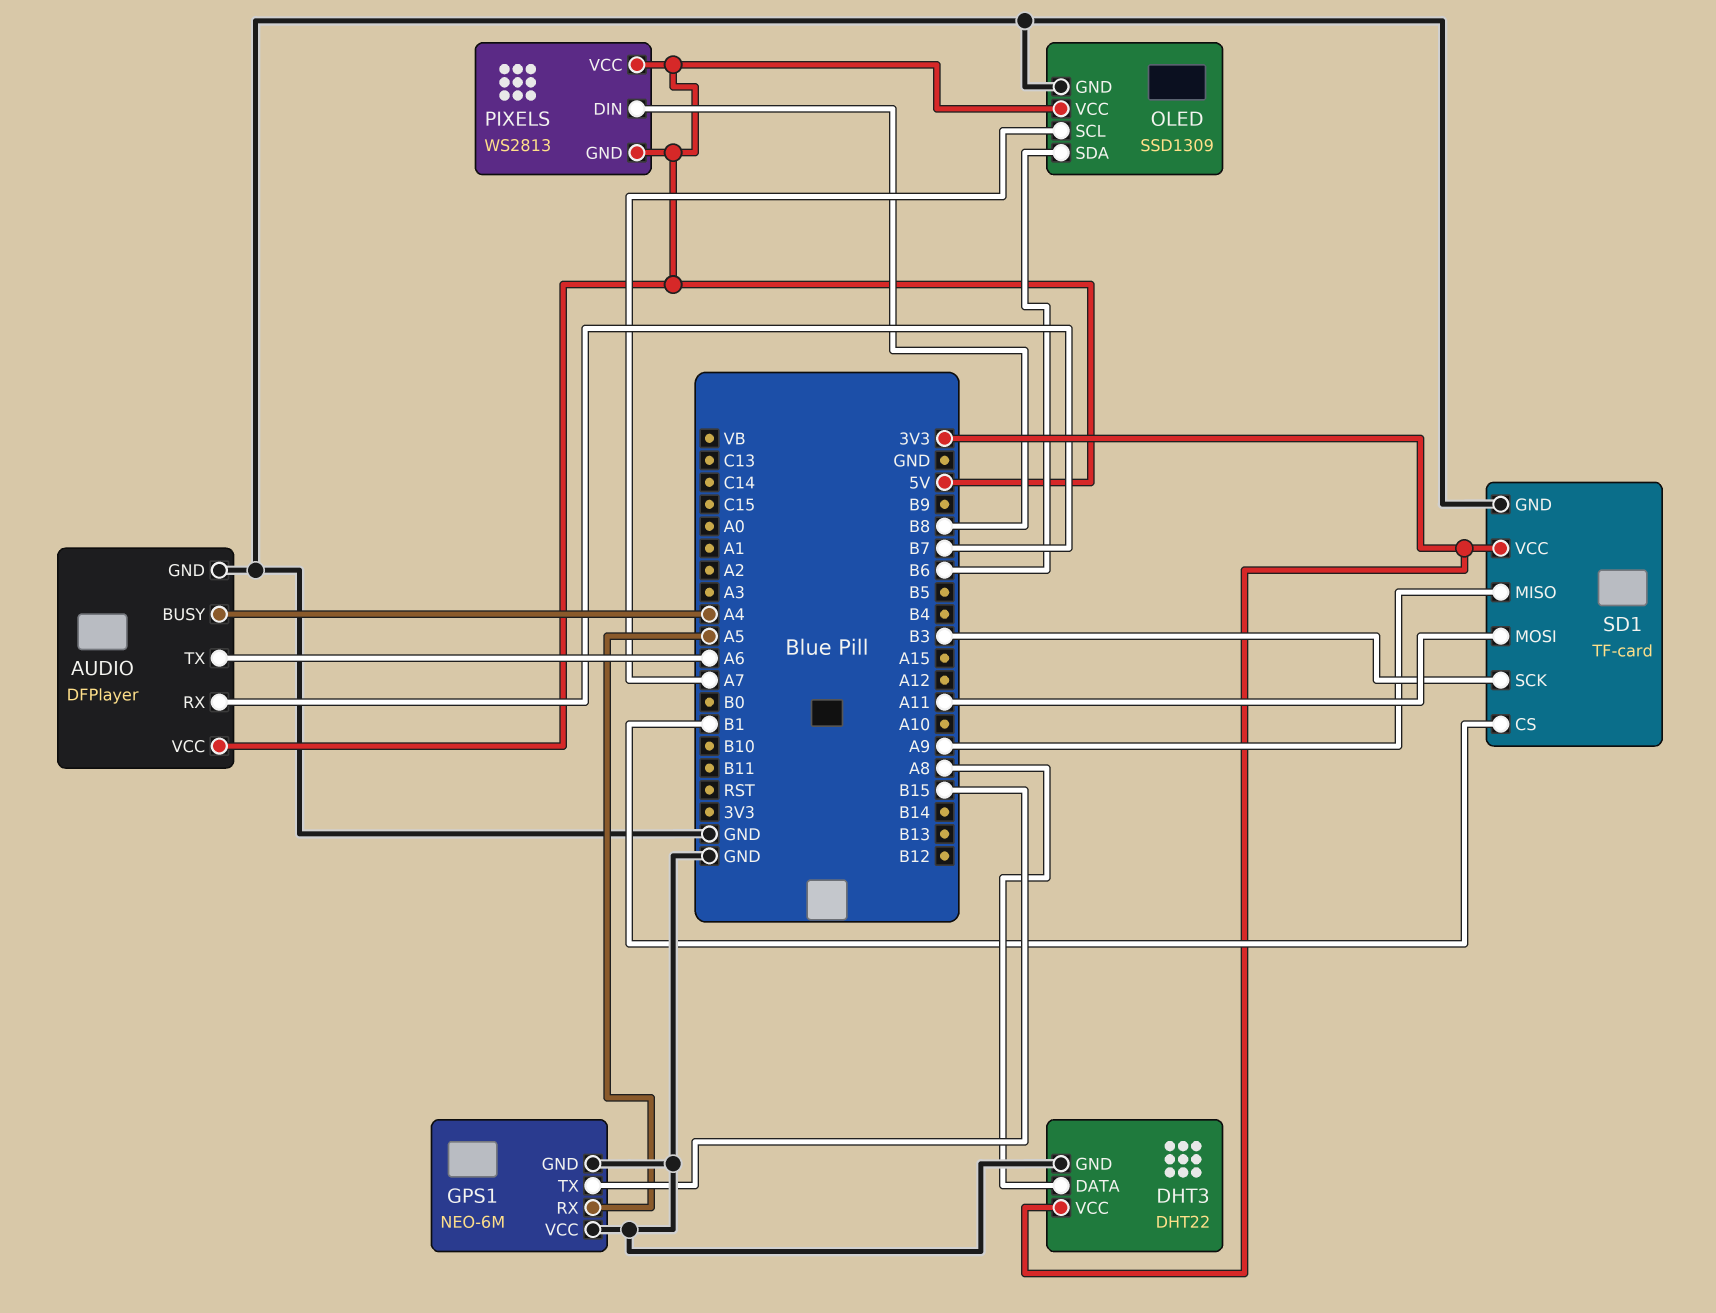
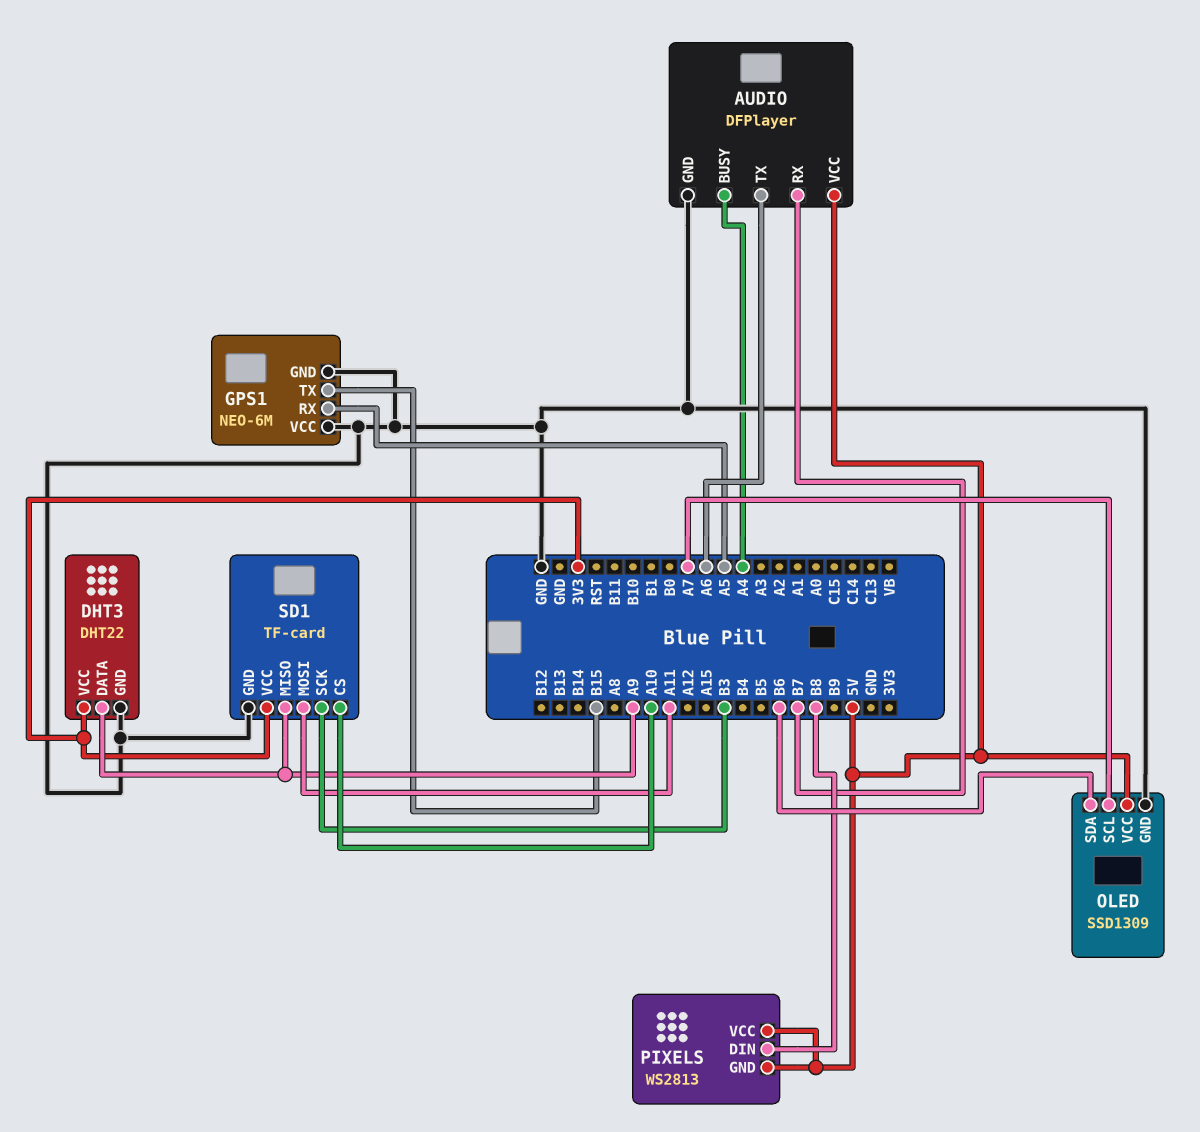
DHT3 pin DATA: A8 -> A9
SD1 pin CS: B1 -> A10

